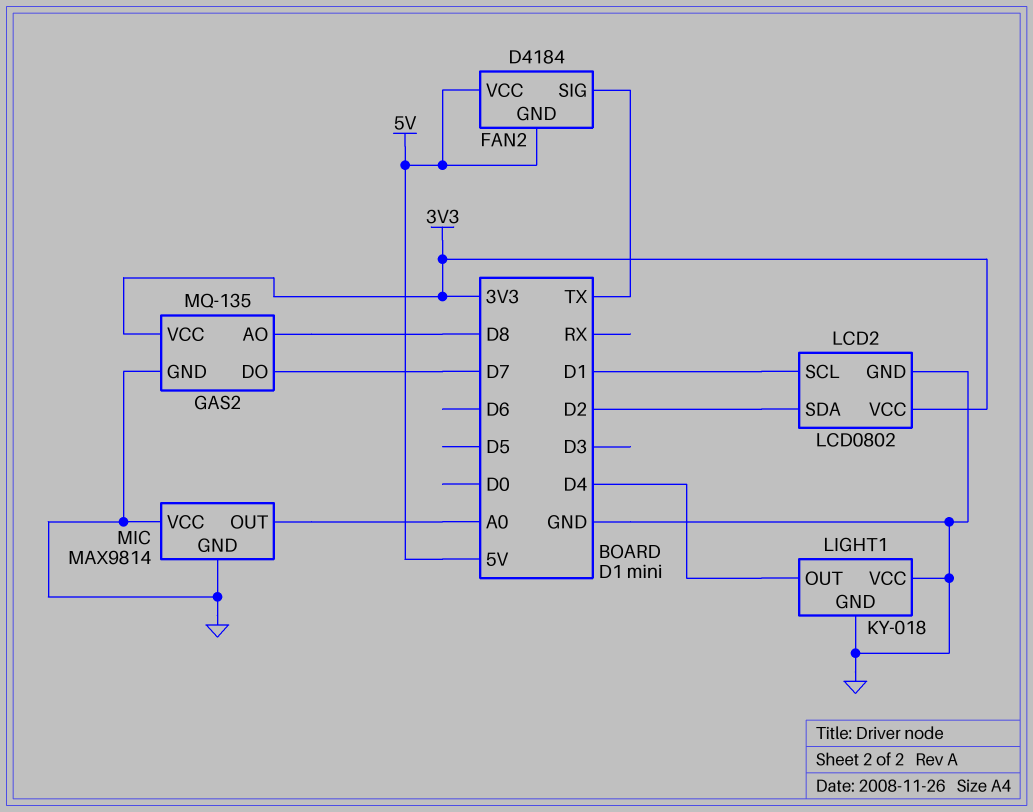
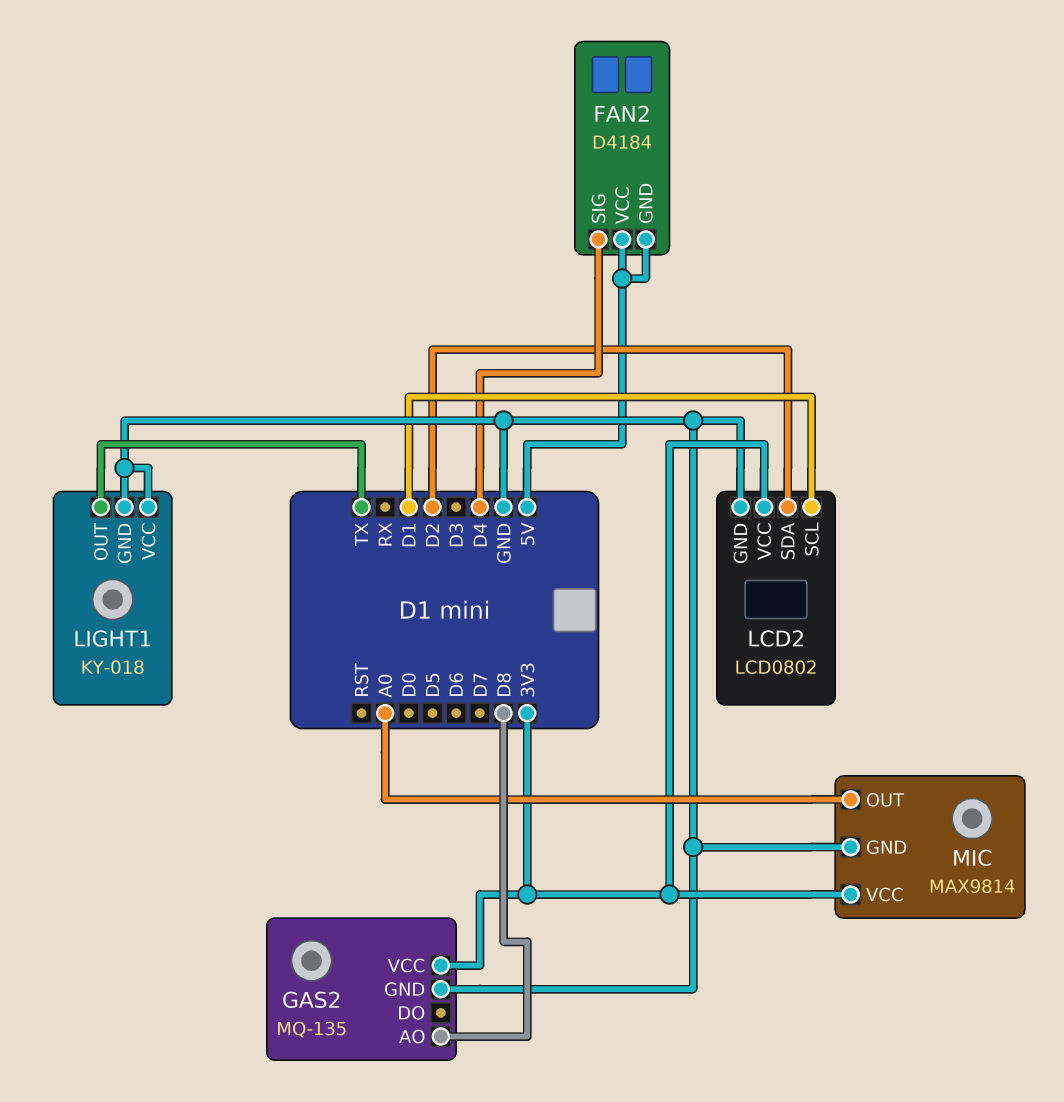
FAN2 pin SIG: TX -> D4
GAS2 pin DO: D7 -> none
LIGHT1 pin OUT: D4 -> TX
MIC pin VCC: GND -> 3V3

